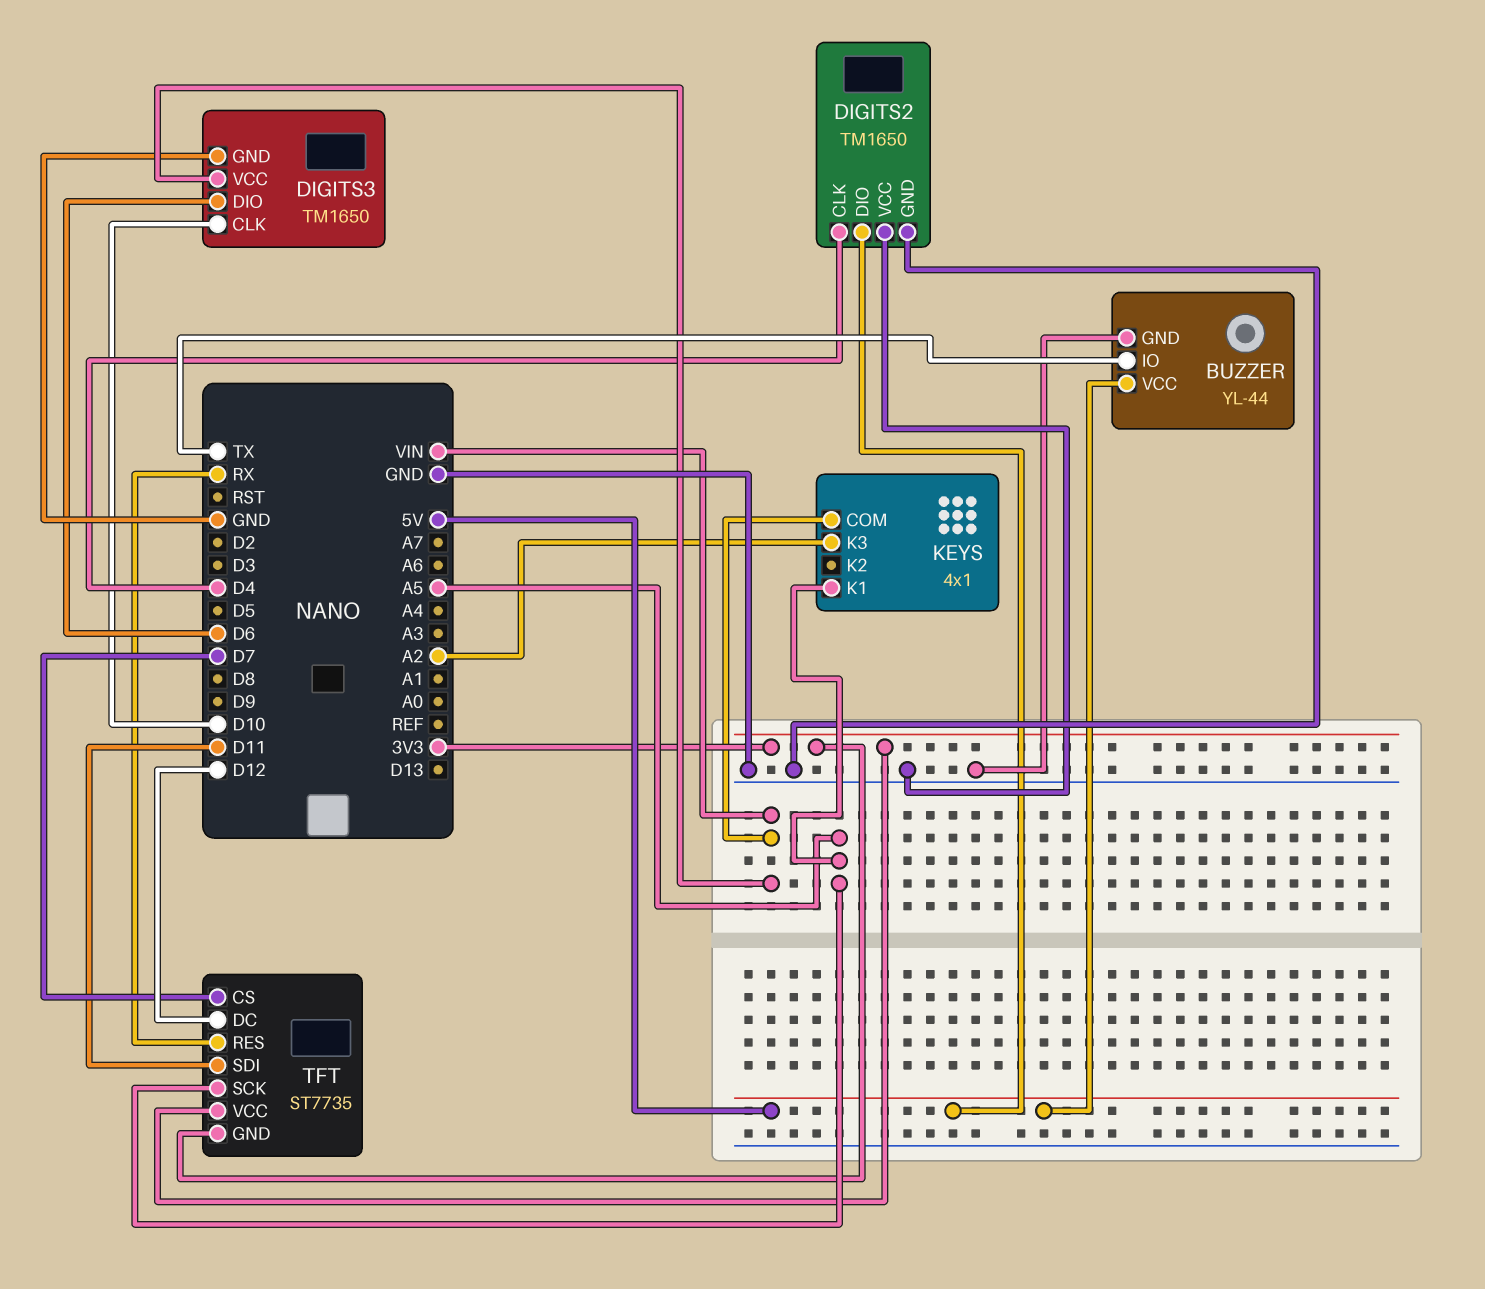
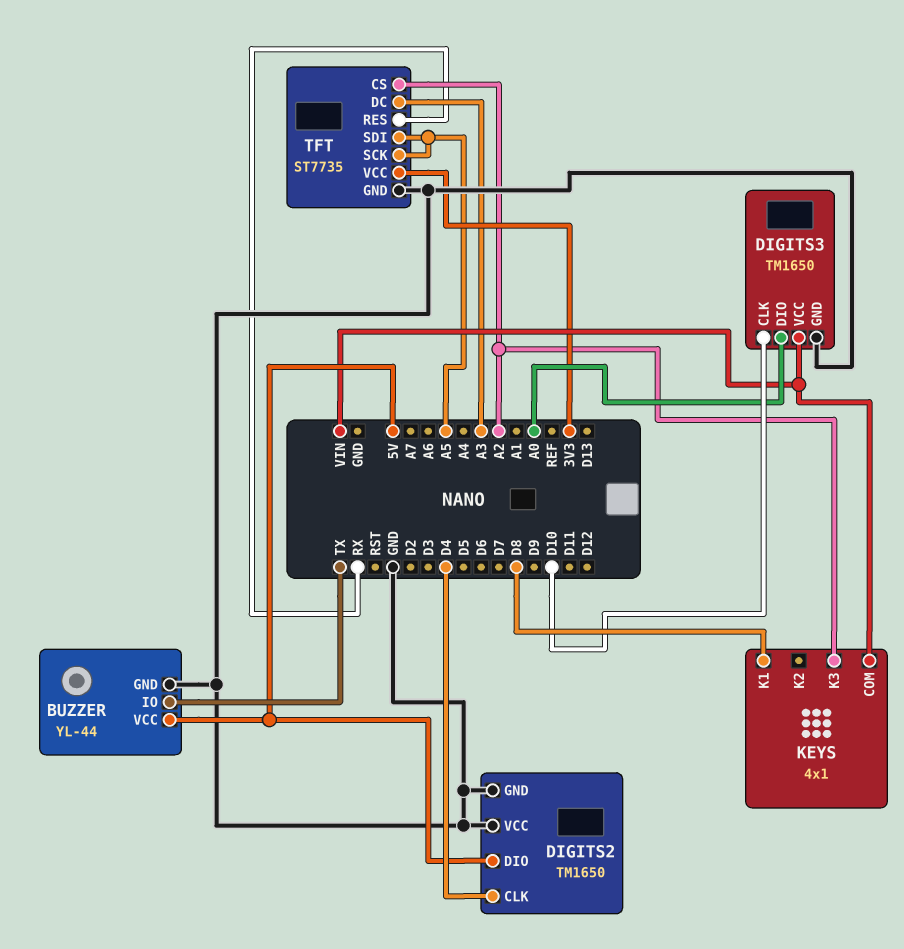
DIGITS3 pin DIO: D6 -> A0
KEYS pin K1: A5 -> D8
TFT pin CS: D7 -> A2
TFT pin DC: D12 -> A3
TFT pin GND: 3V3 -> GND
TFT pin SDI: D11 -> A5

